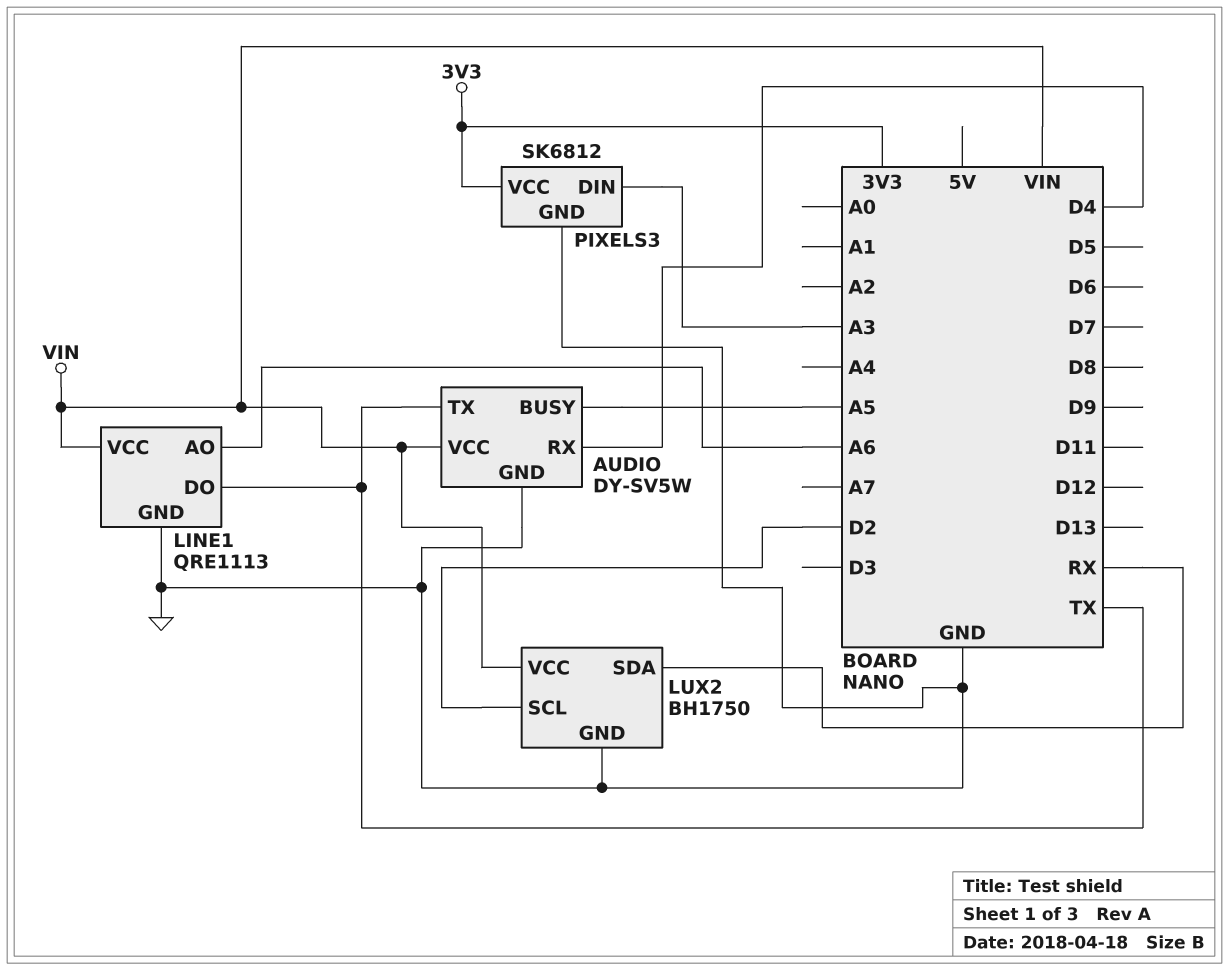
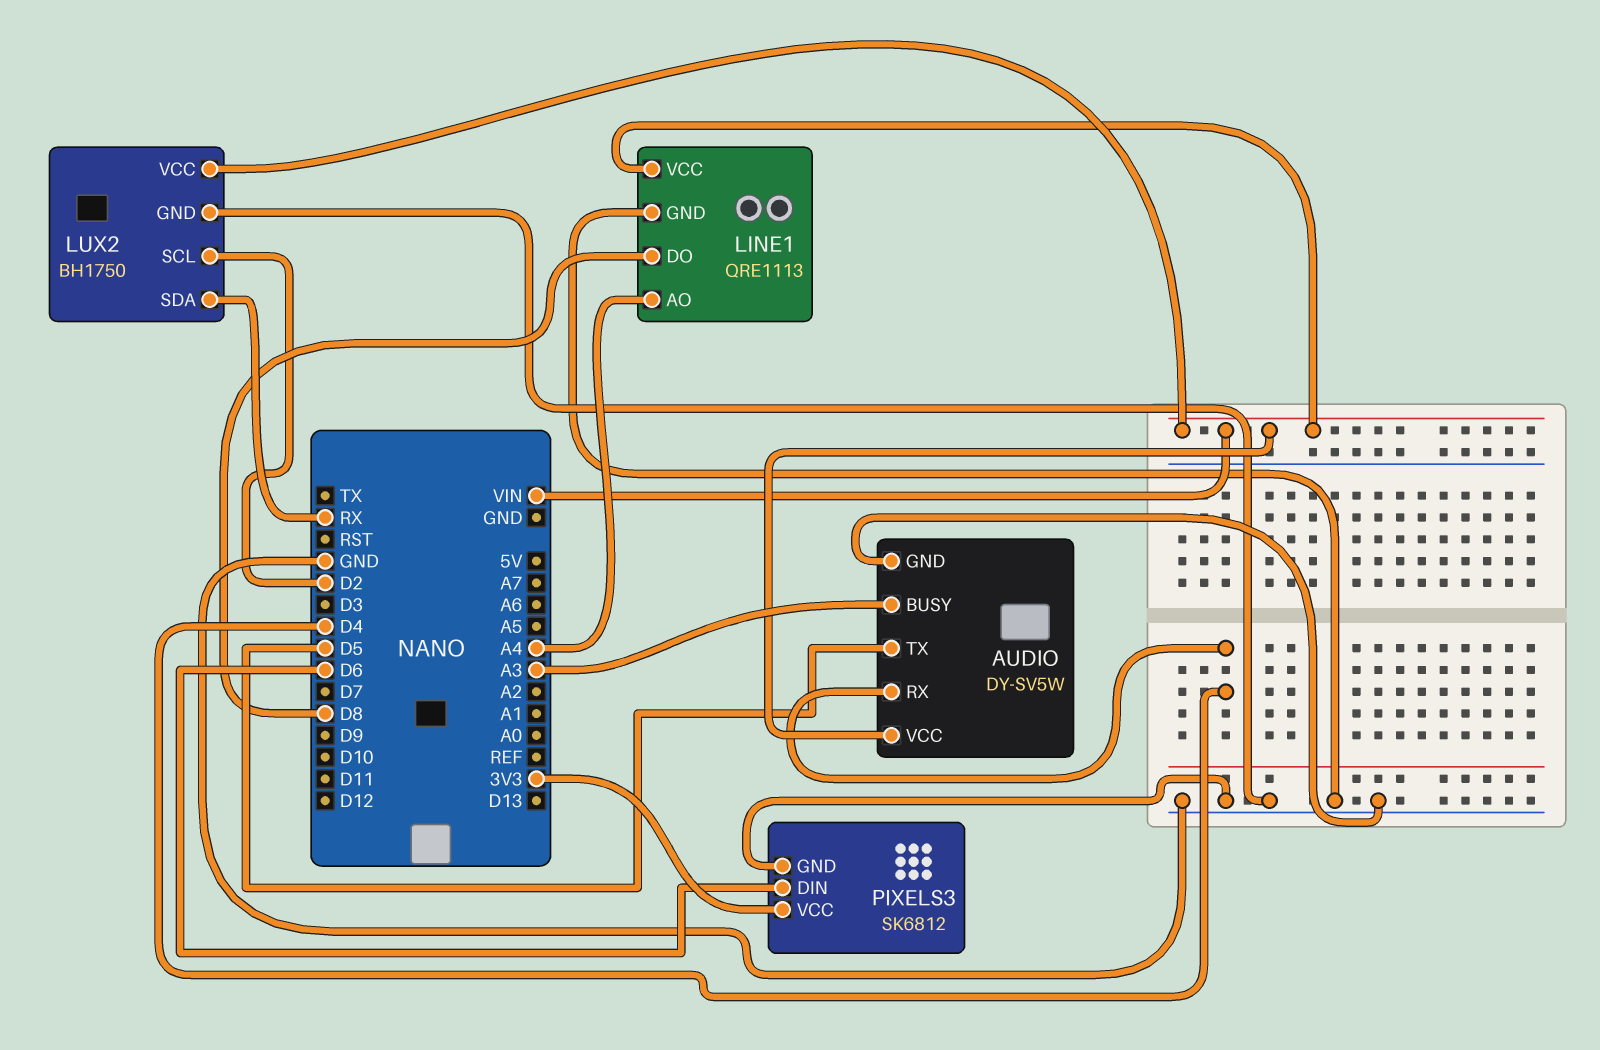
AUDIO pin BUSY: A5 -> A3
AUDIO pin TX: TX -> D5
LINE1 pin AO: A6 -> A4
LINE1 pin DO: TX -> D8
PIXELS3 pin DIN: A3 -> D6

